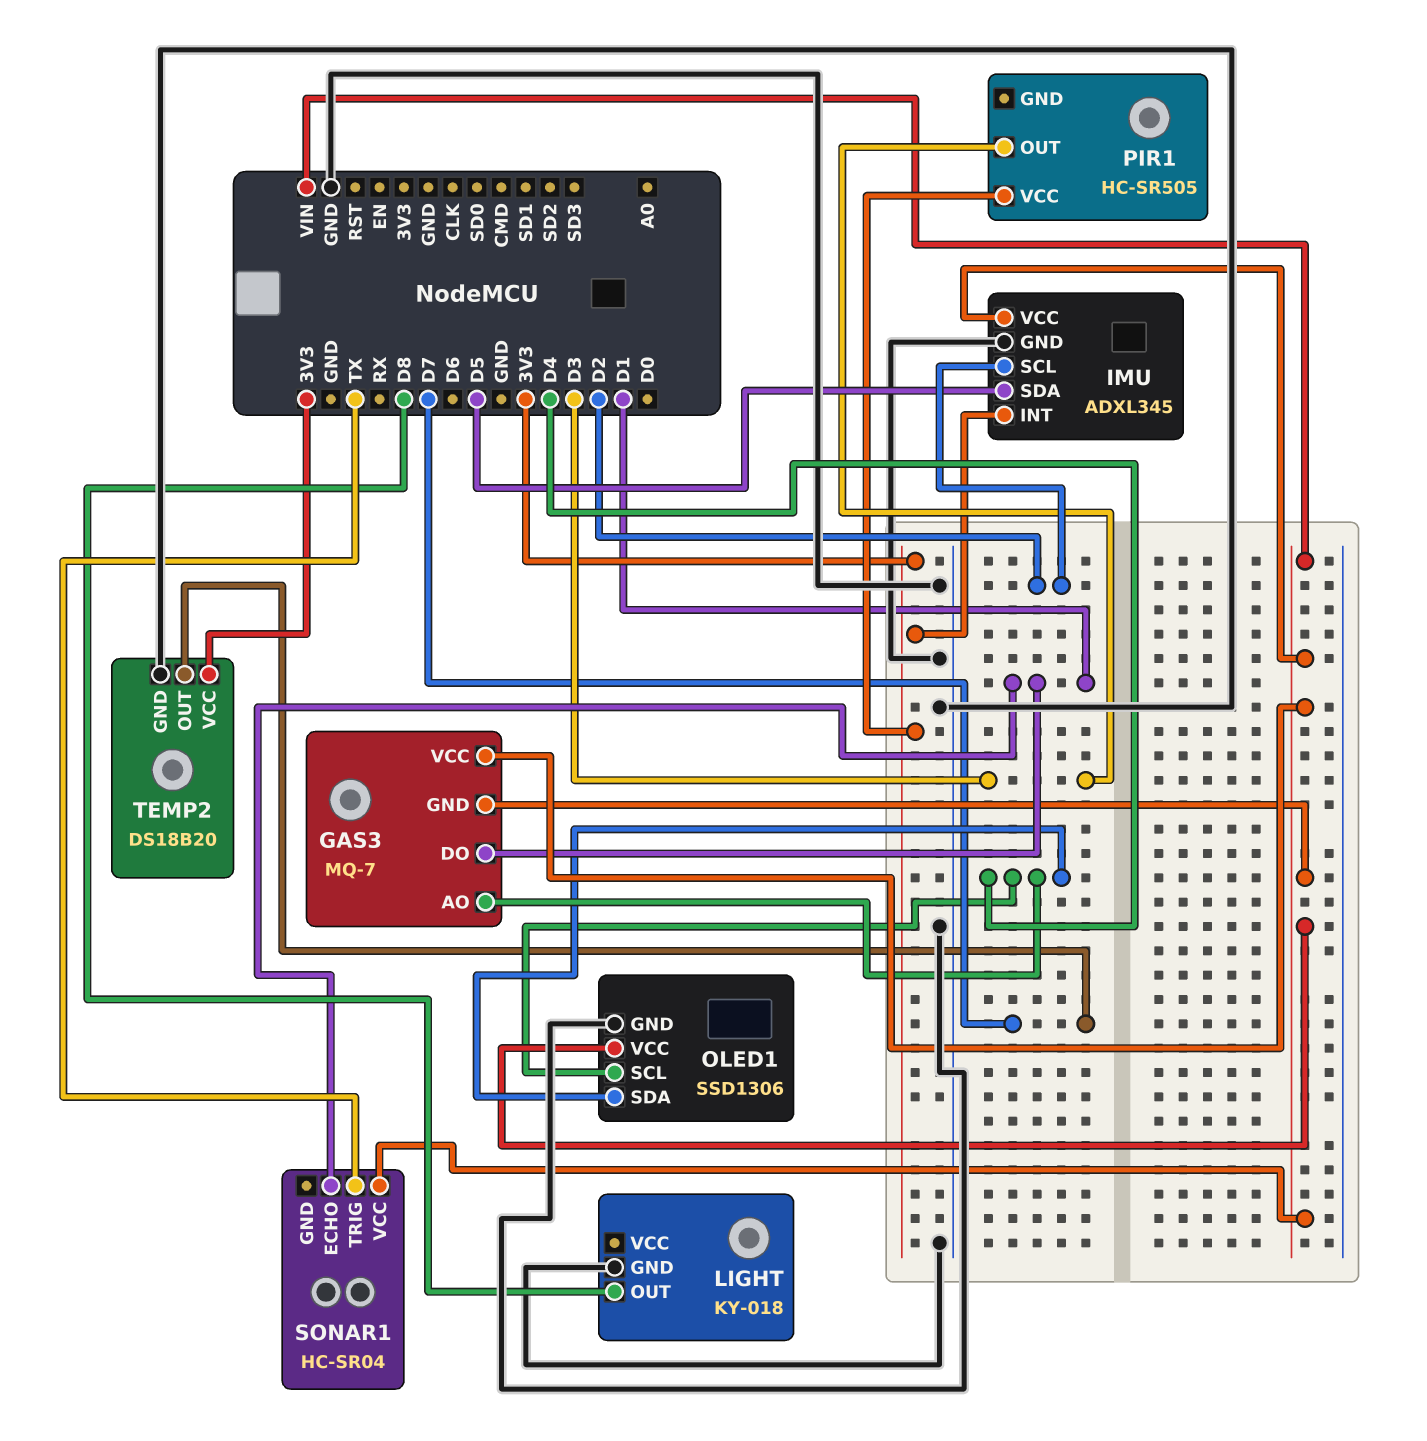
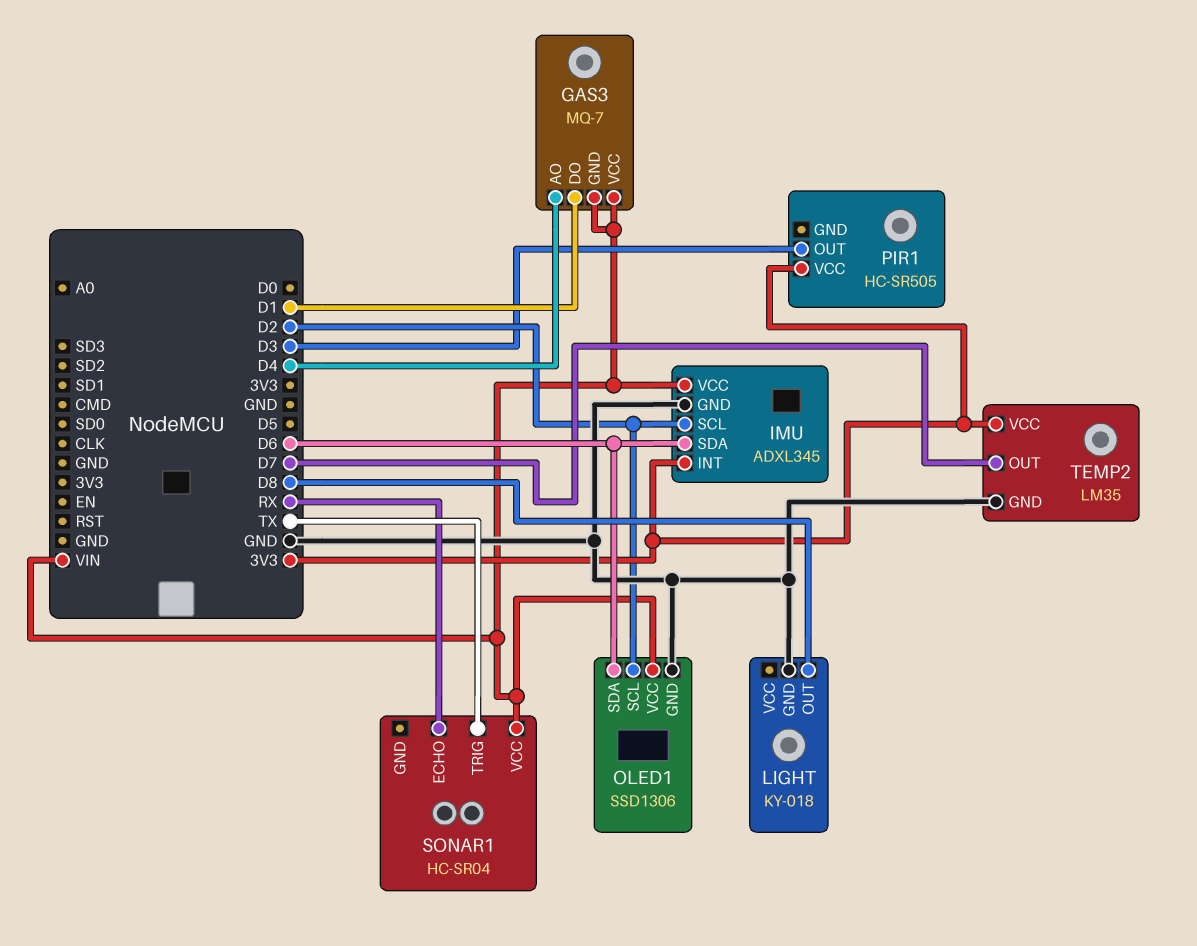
IMU pin SDA: D5 -> D6
OLED1 pin SCL: D4 -> D2
OLED1 pin SDA: D4 -> D6
SONAR1 pin ECHO: D1 -> RX
TEMP2: DS18B20 -> LM35

